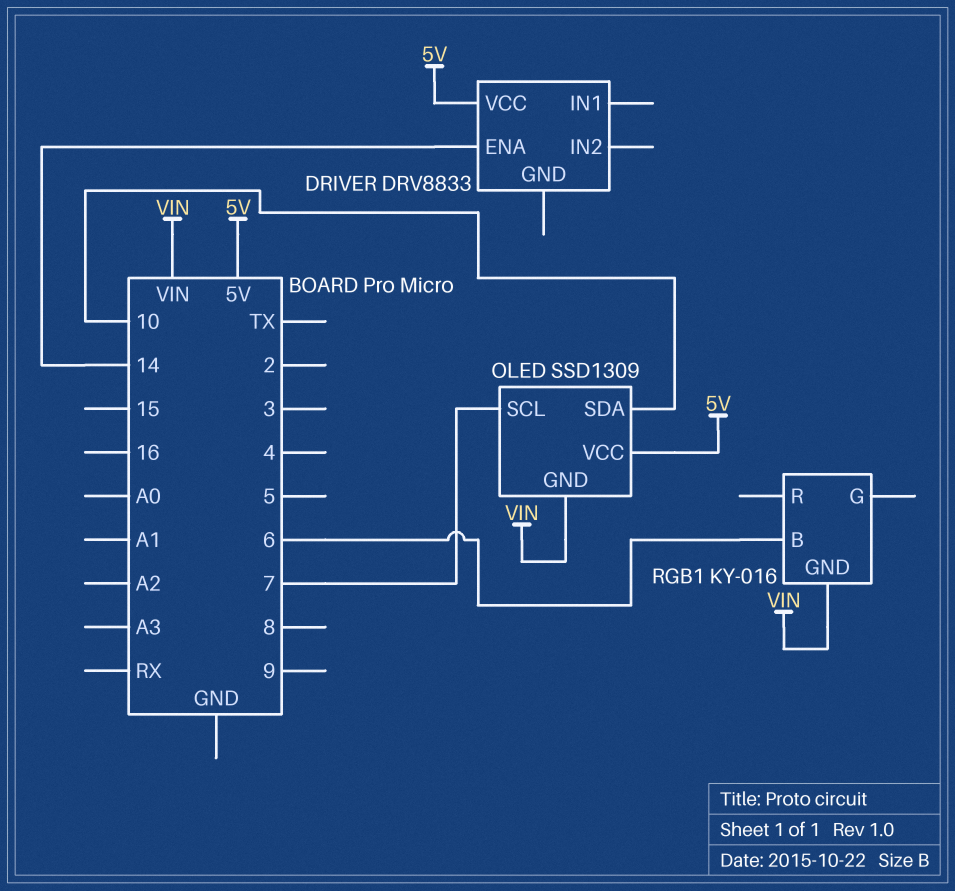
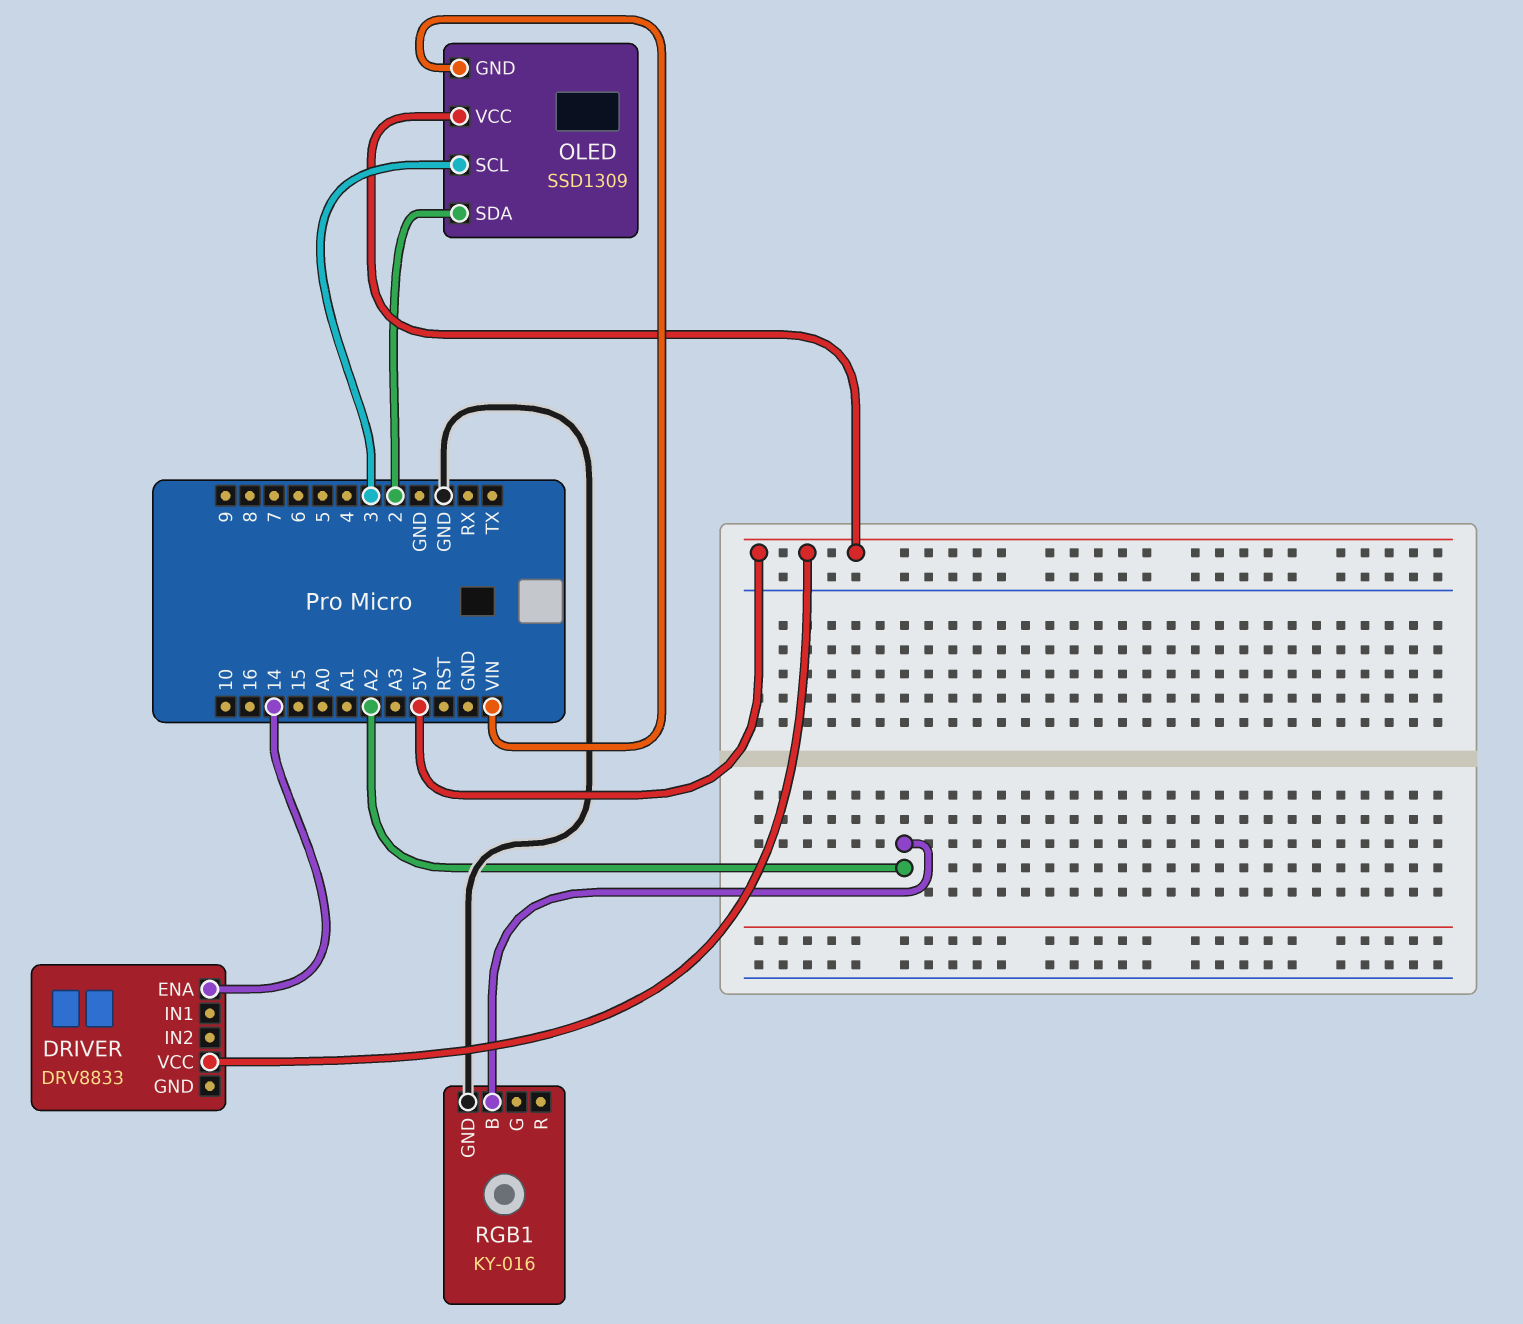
OLED pin SCL: 7 -> 3
OLED pin SDA: 10 -> 2
RGB1 pin B: 6 -> A2
RGB1 pin GND: VIN -> GND

